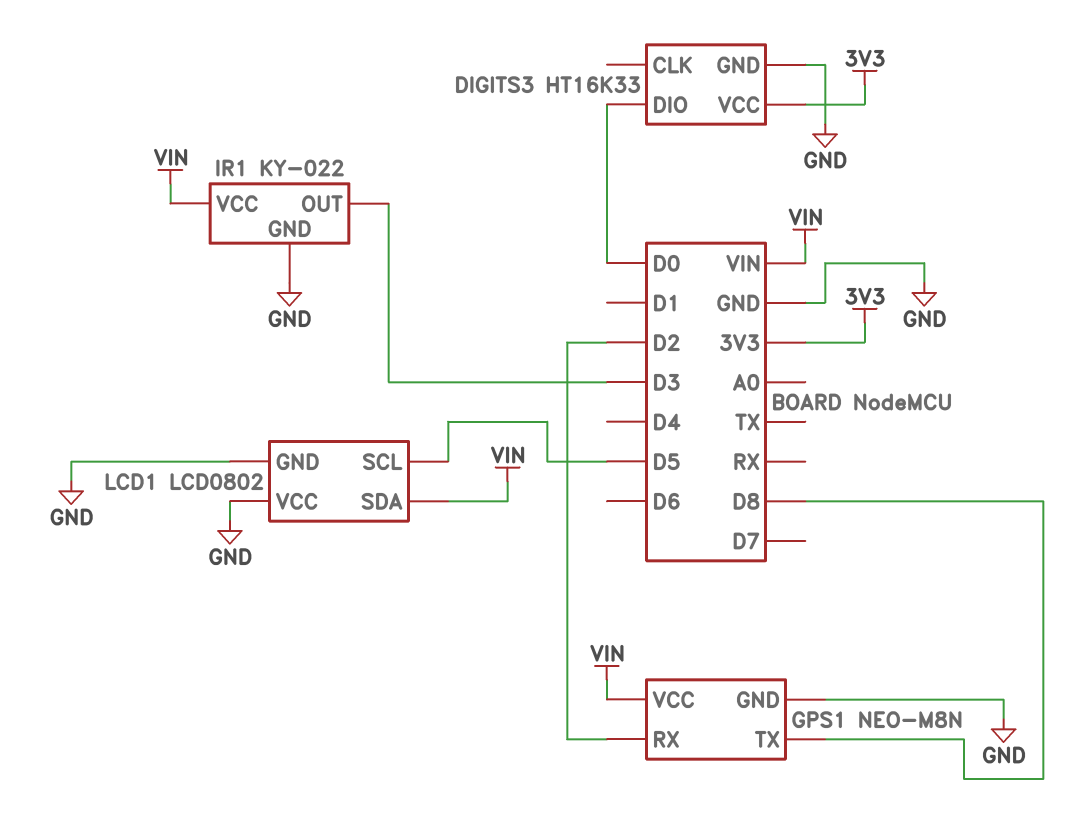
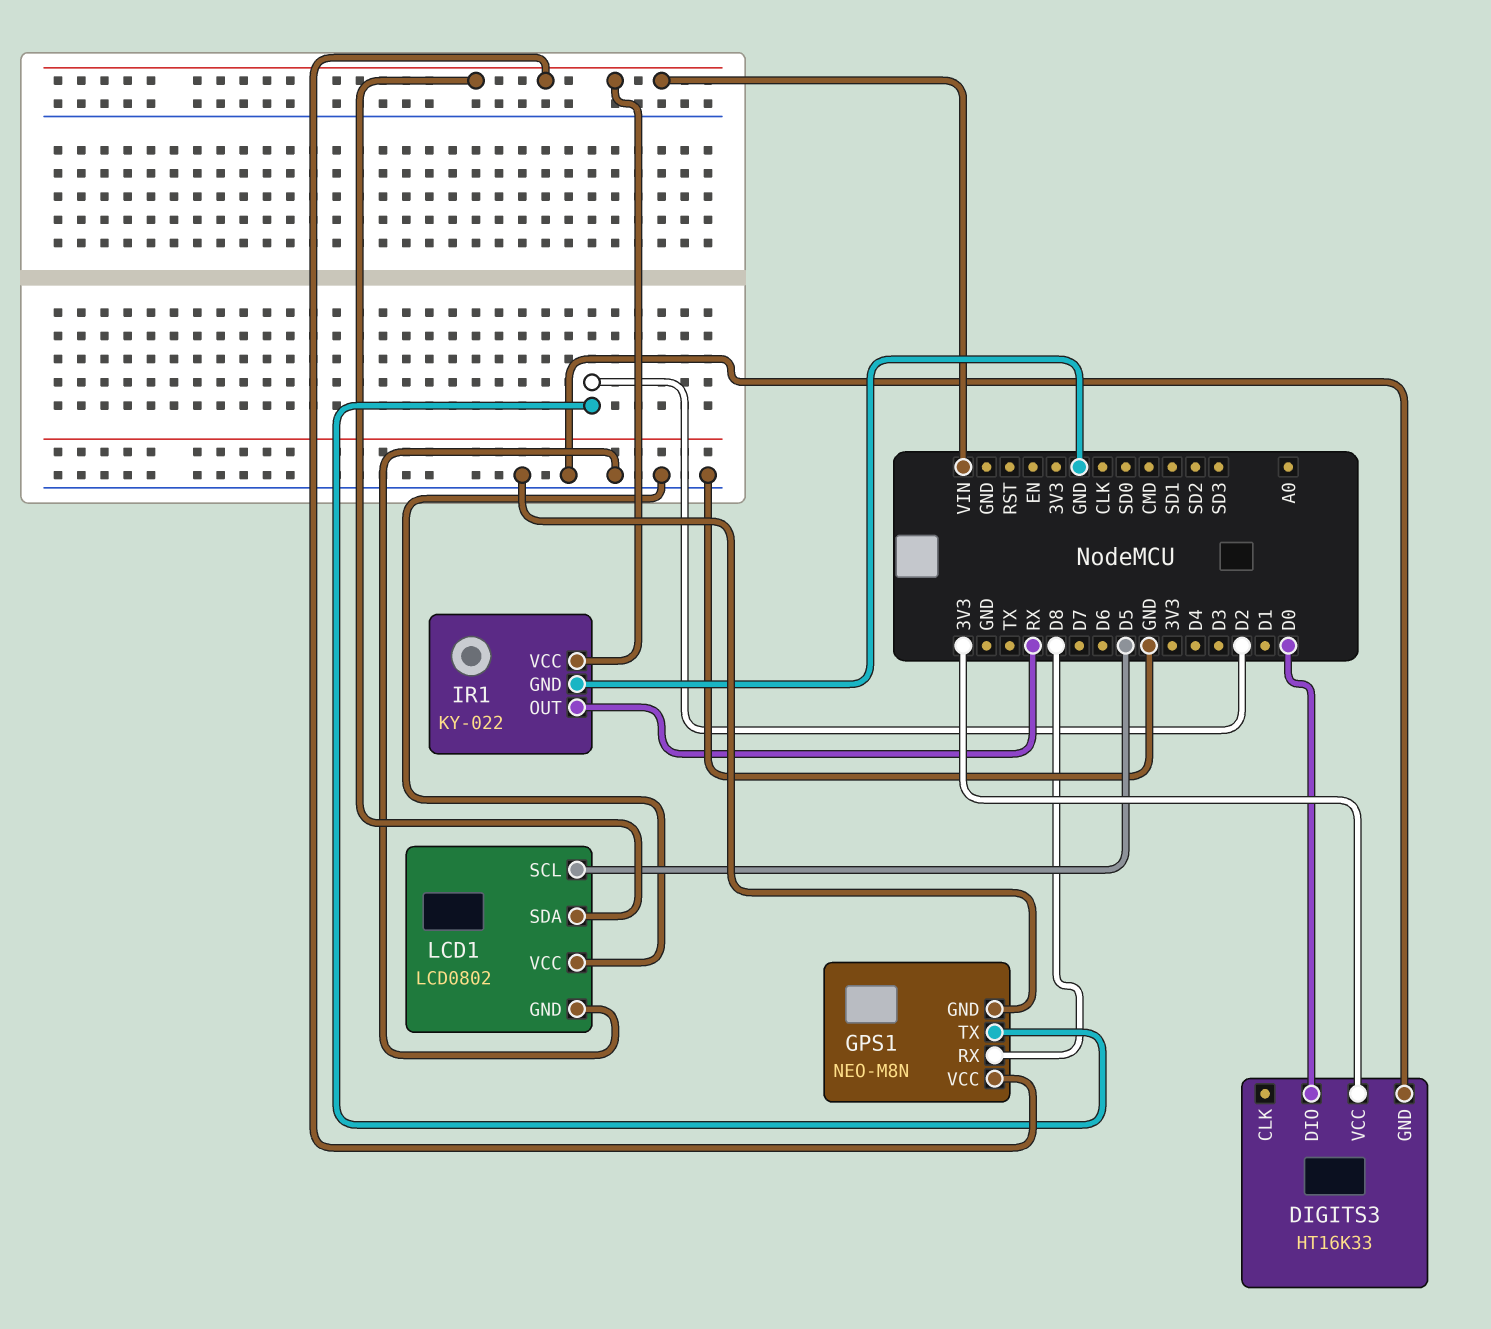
GPS1 pin RX: D2 -> D8
GPS1 pin TX: D8 -> D2
IR1 pin OUT: D3 -> RX

